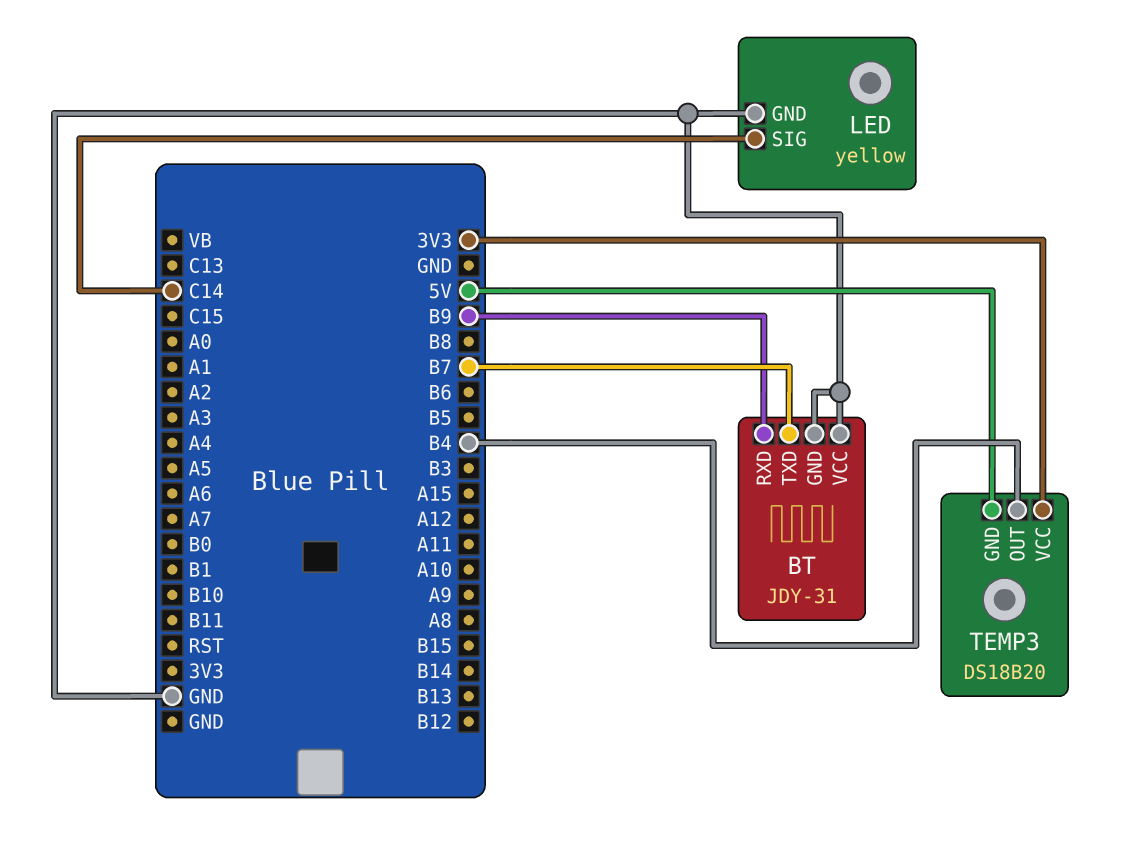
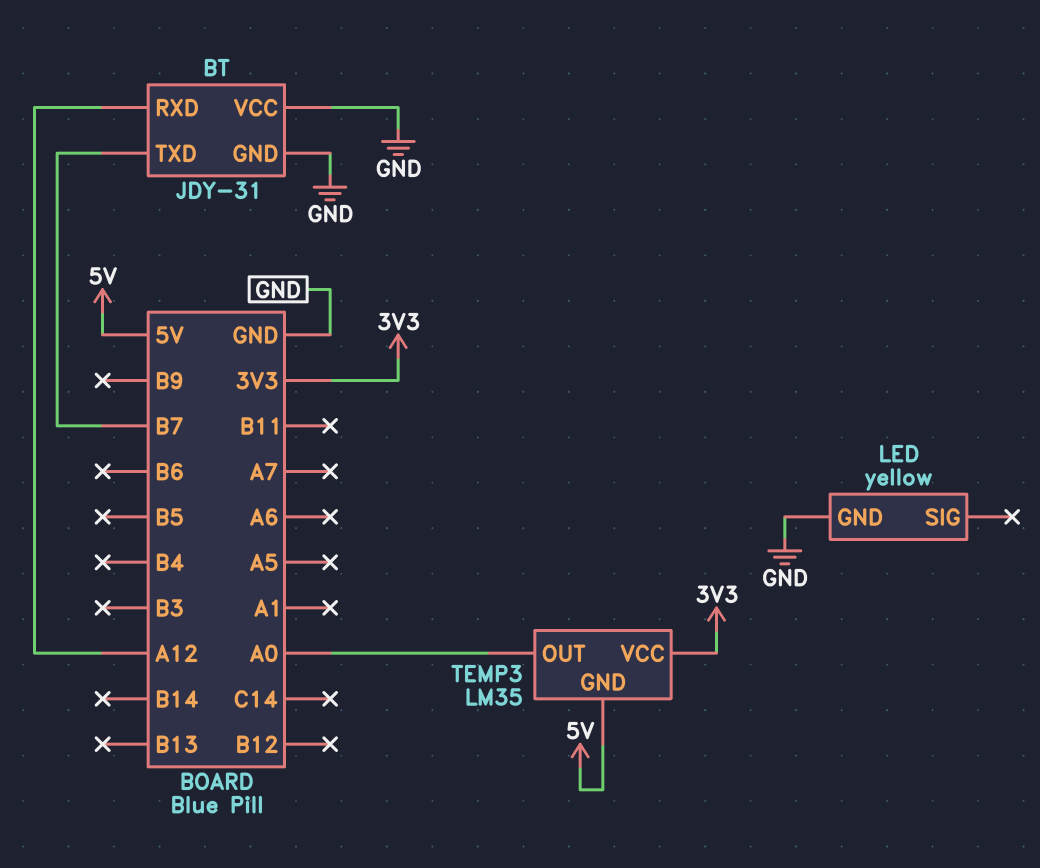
BT pin RXD: B9 -> A12
LED pin SIG: C14 -> none
TEMP3: DS18B20 -> LM35
TEMP3 pin OUT: B4 -> A0

